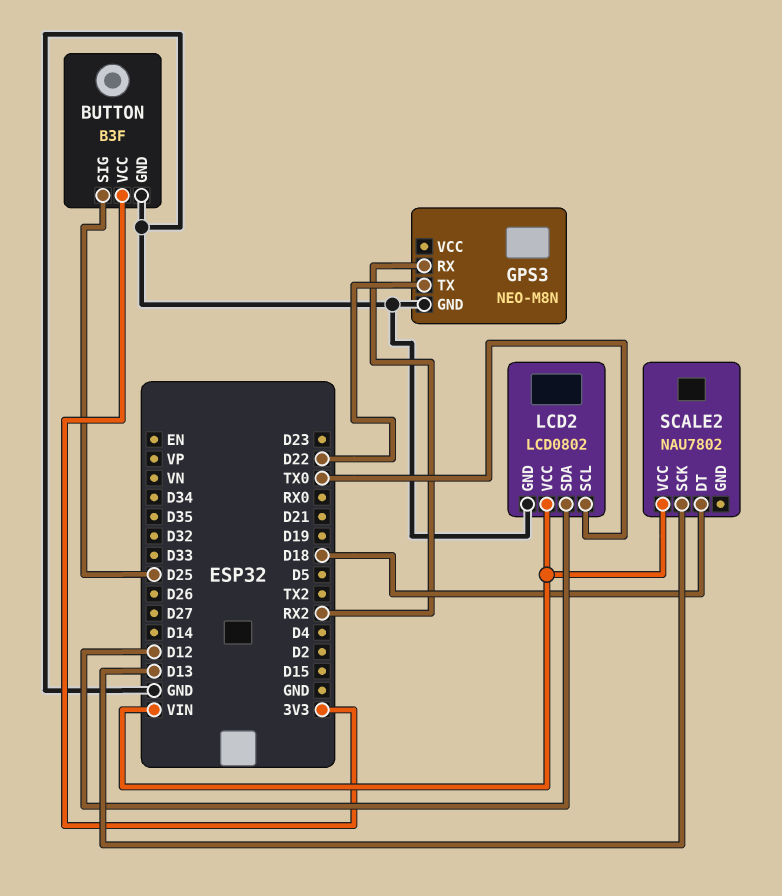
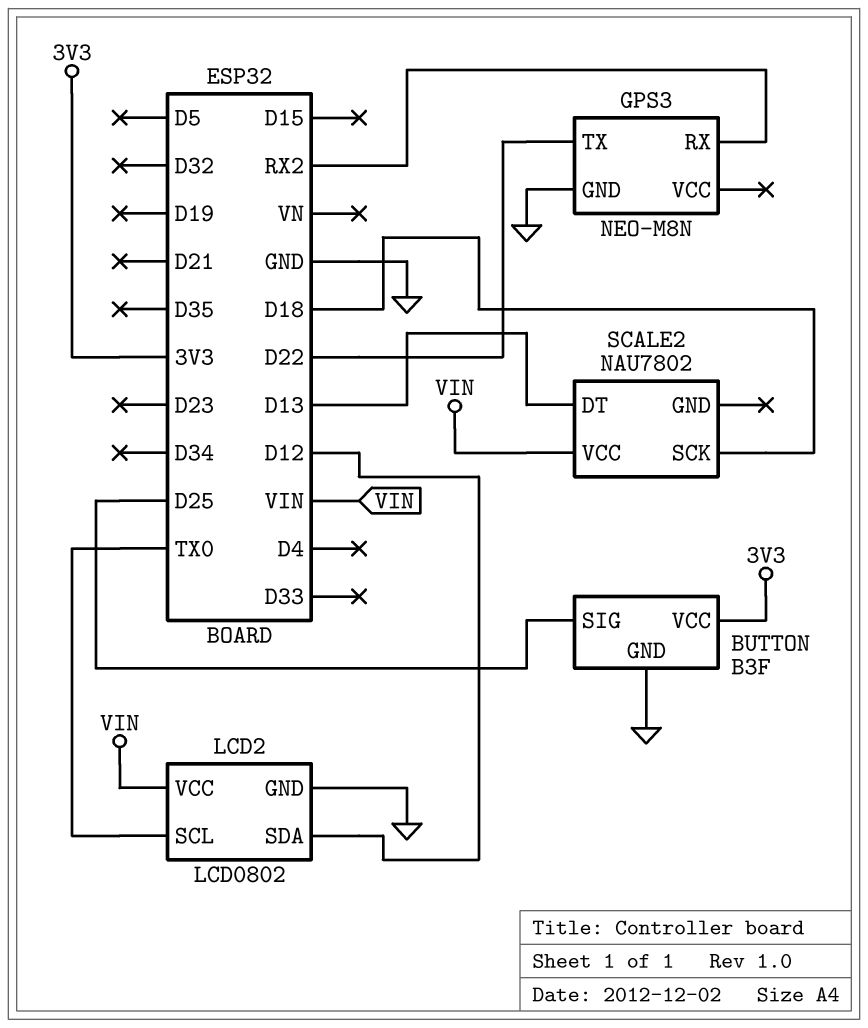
SCALE2 pin DT: D18 -> D13
SCALE2 pin SCK: D13 -> D18

